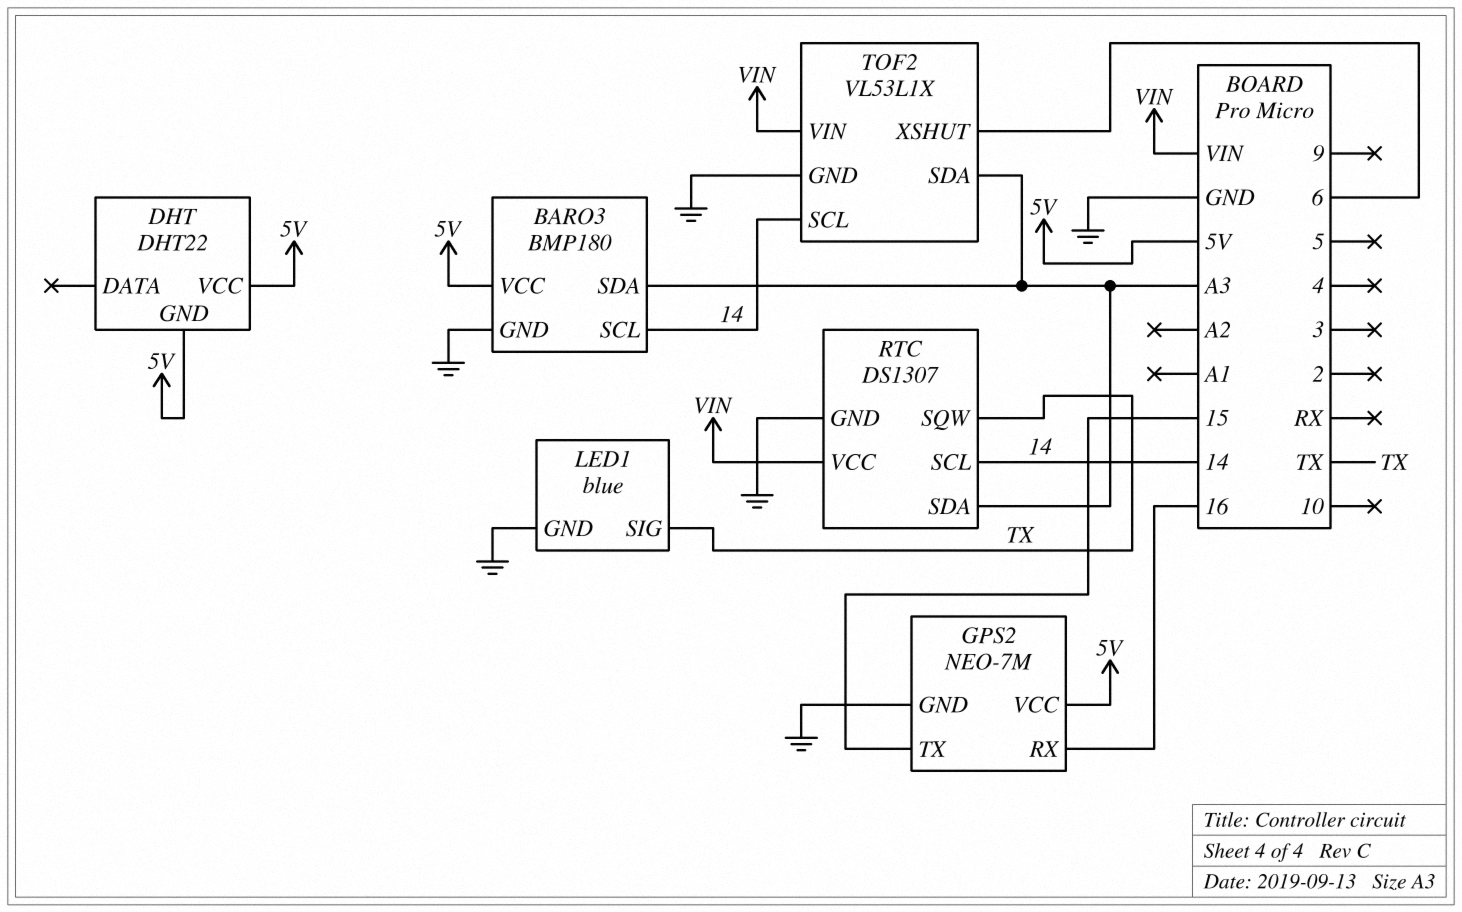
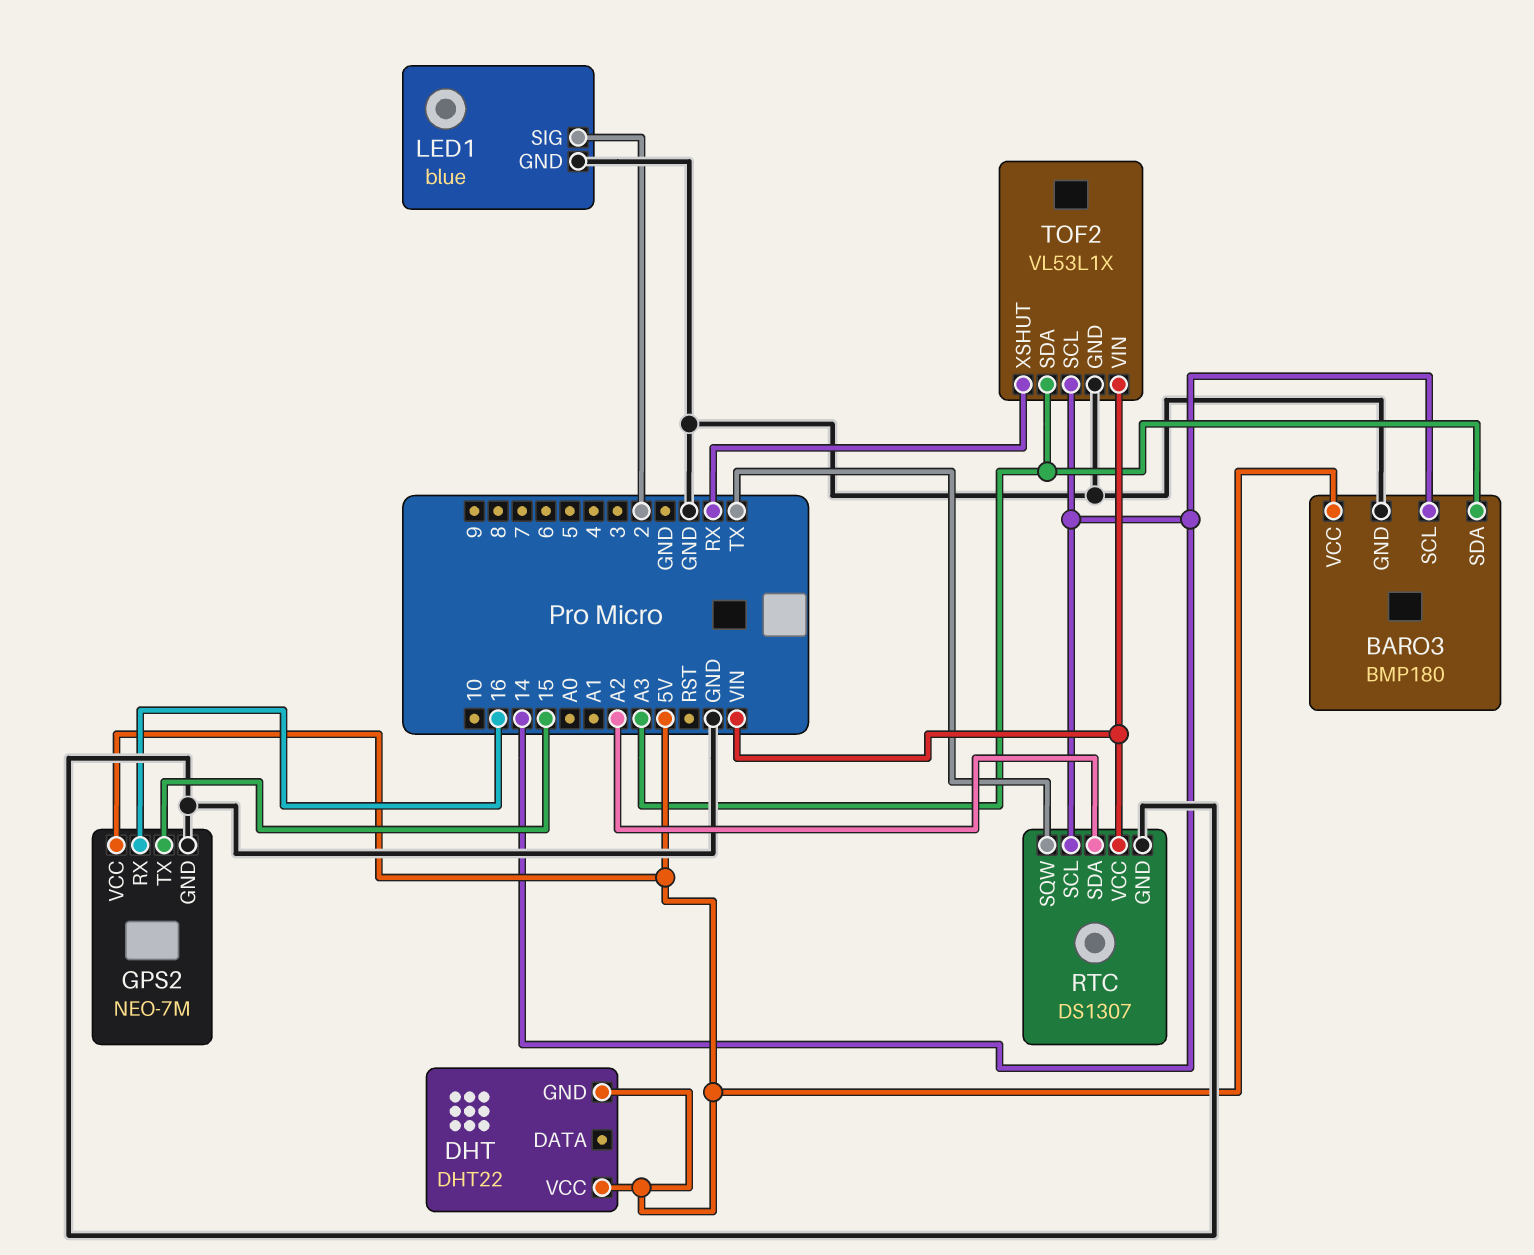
LED1 pin SIG: TX -> 2
RTC pin SDA: A3 -> A2
TOF2 pin XSHUT: 6 -> RX

